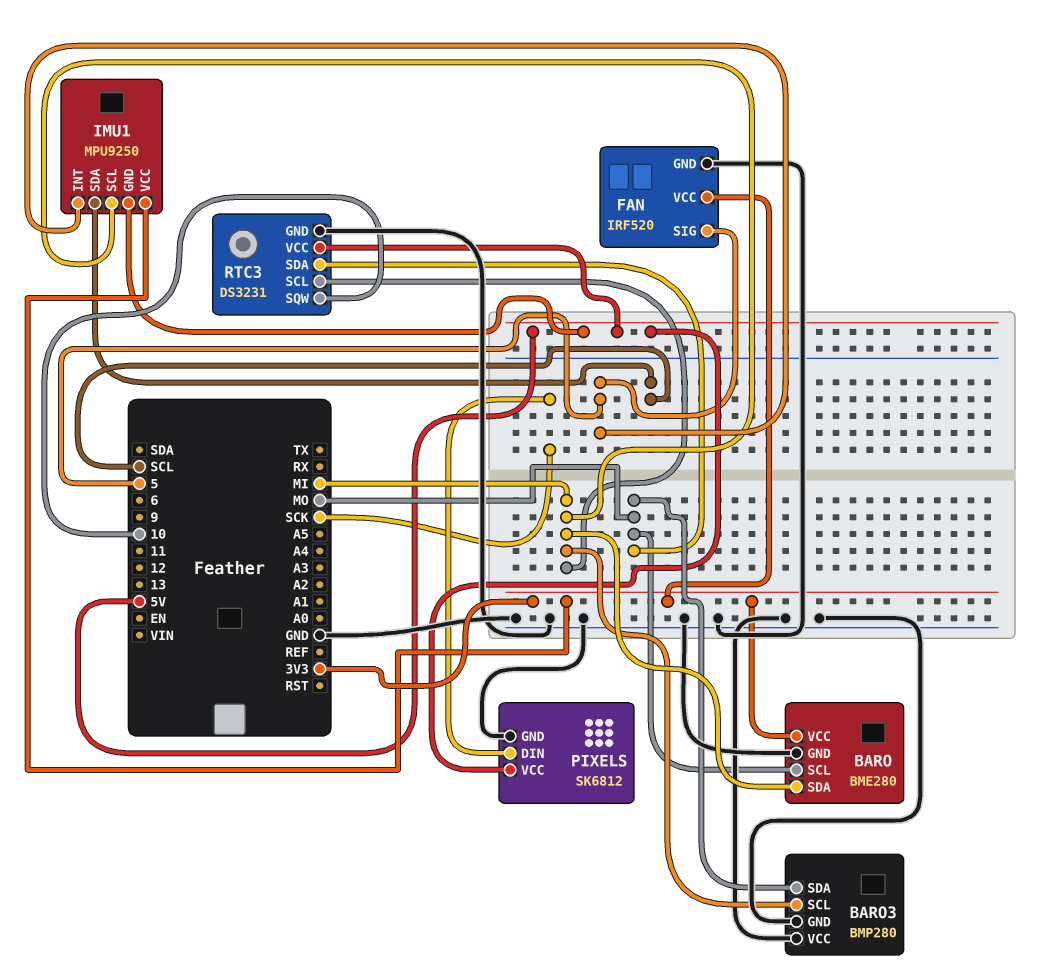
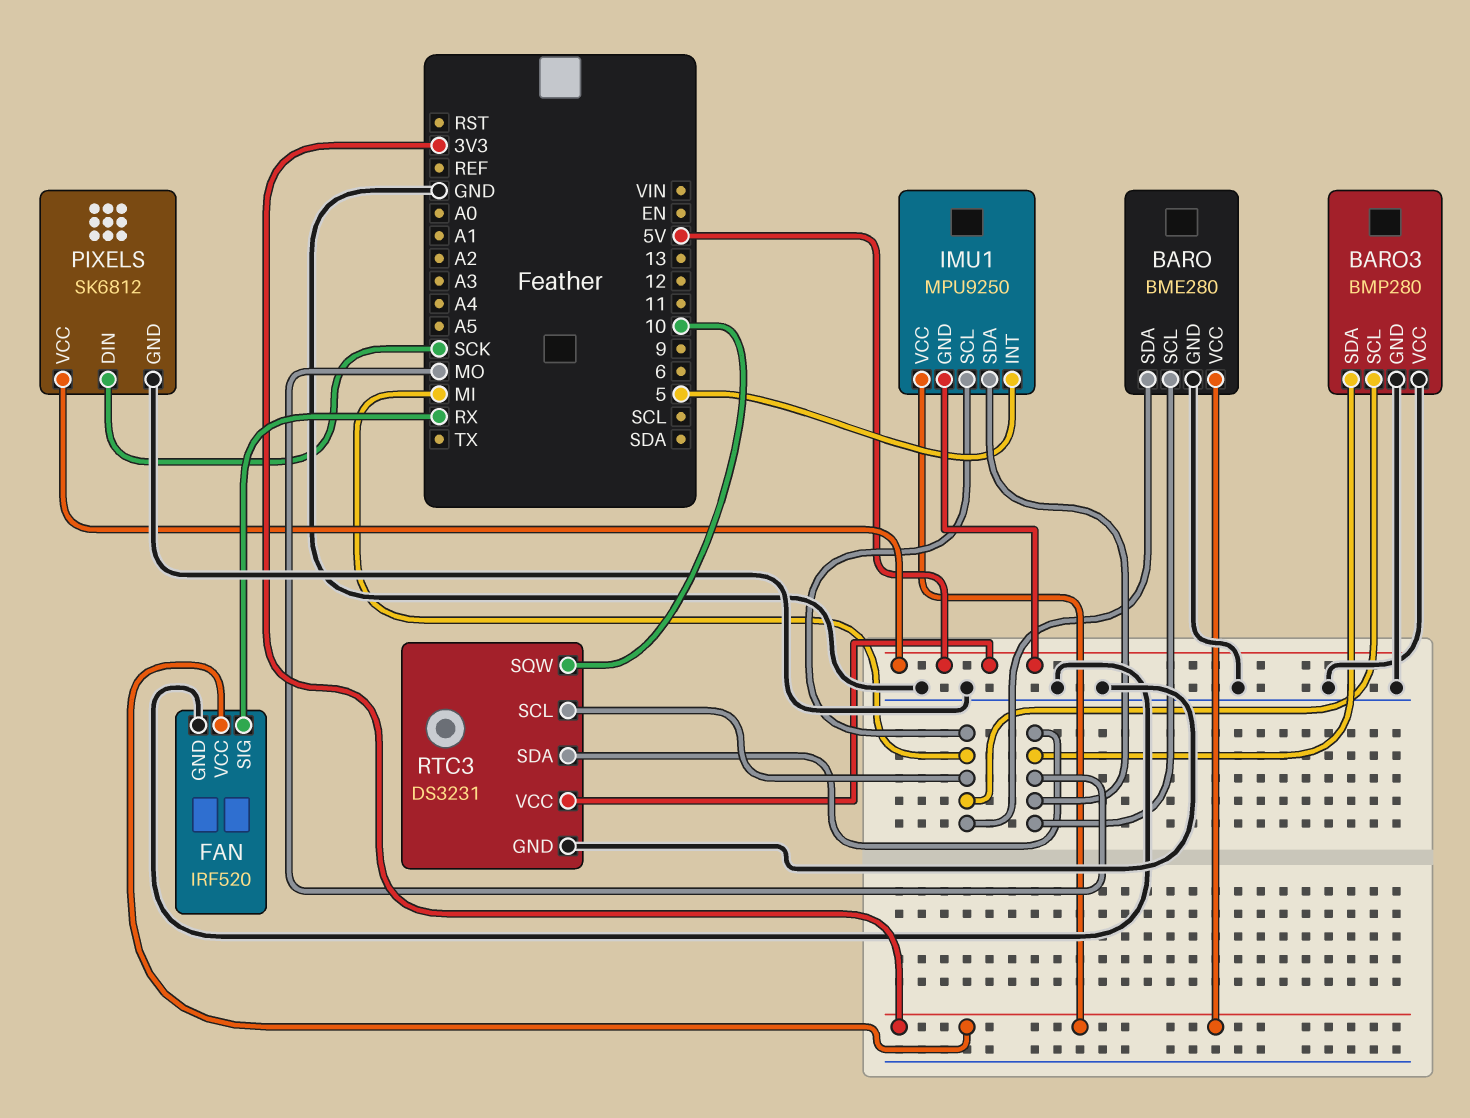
FAN pin SIG: 5 -> RX
IMU1 pin SDA: SCL -> MO

